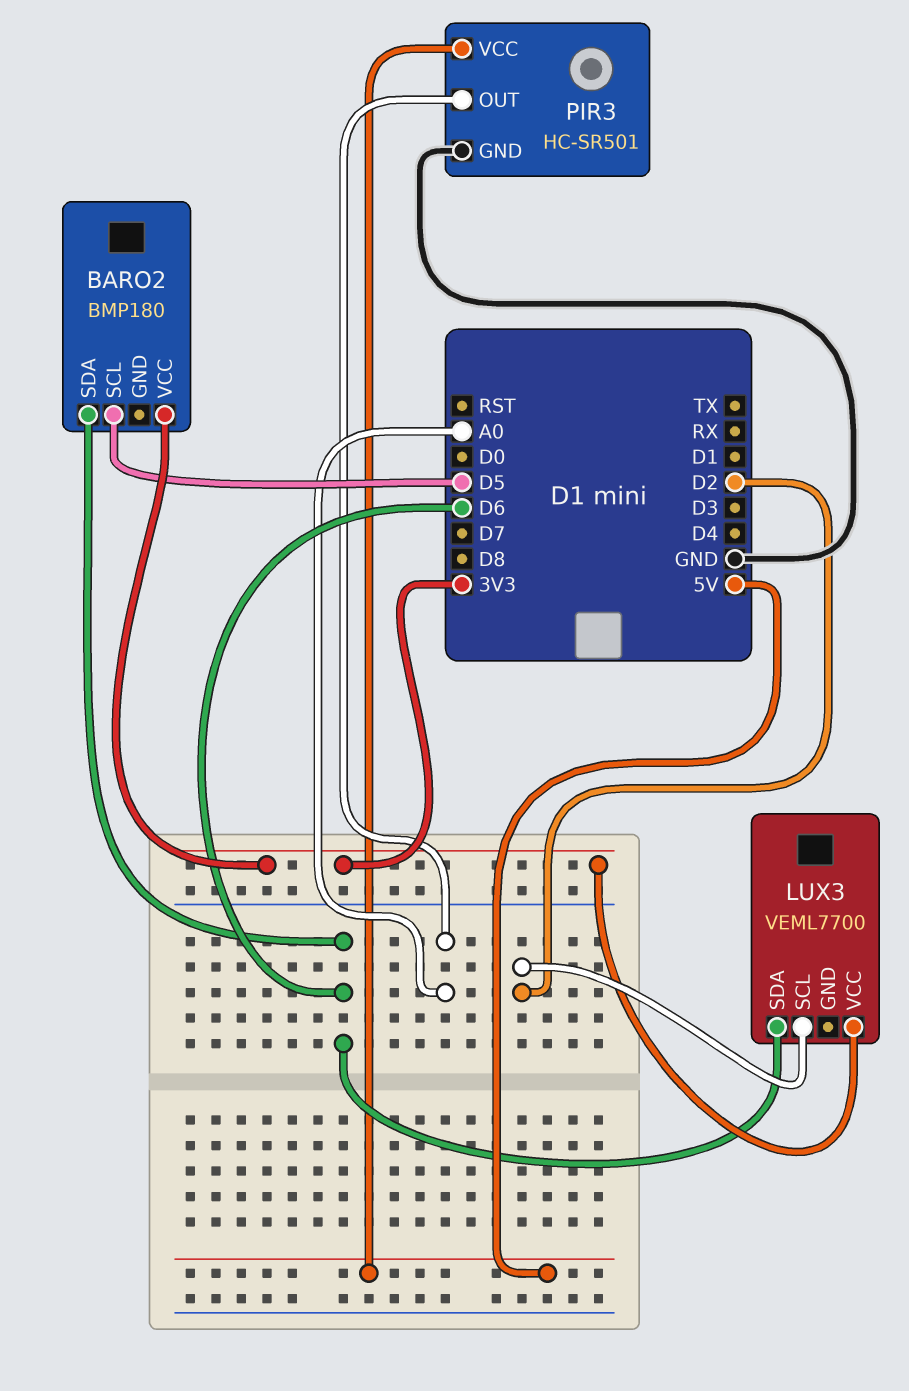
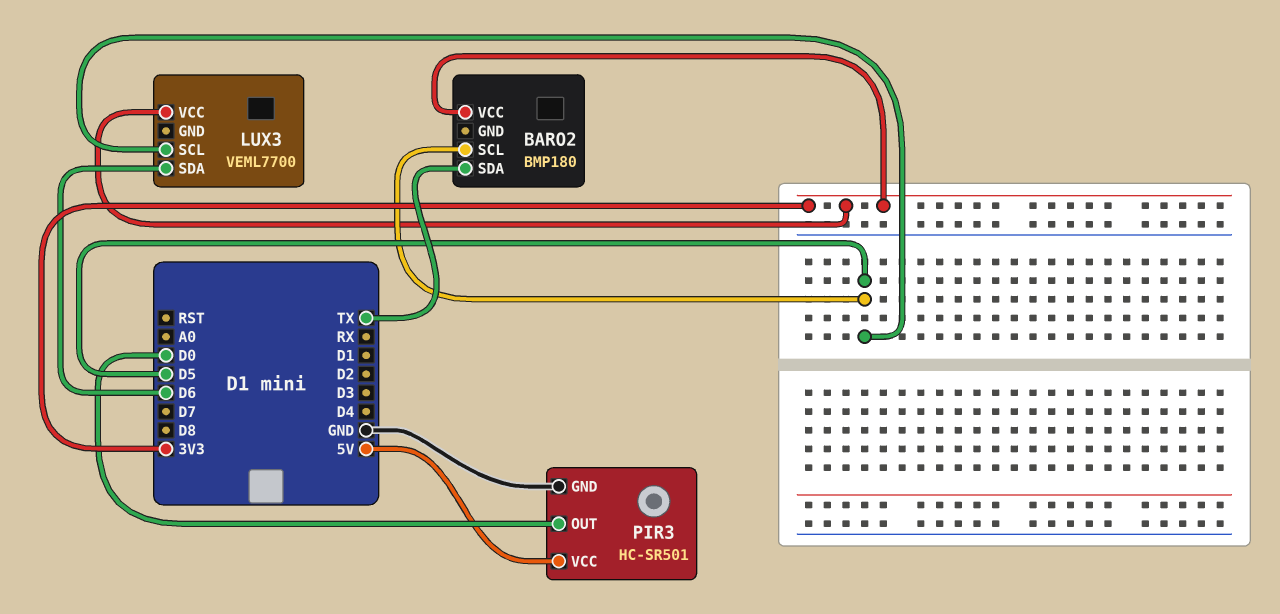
BARO2 pin SDA: D6 -> TX
LUX3 pin SCL: D2 -> D5
PIR3 pin OUT: A0 -> D0

